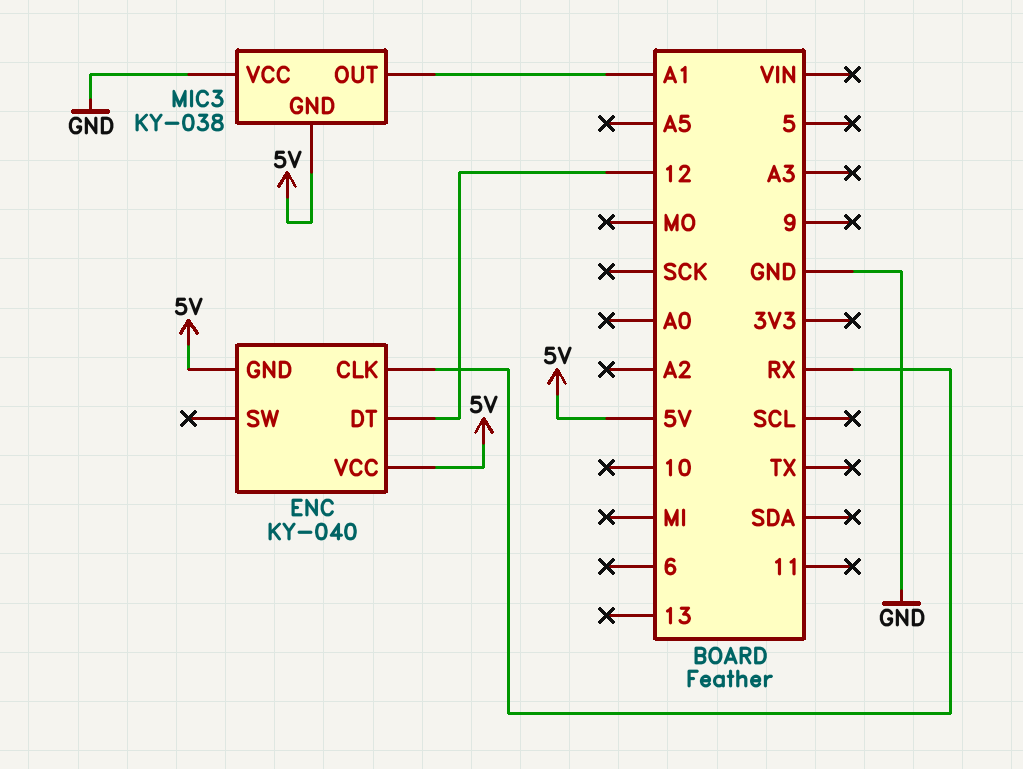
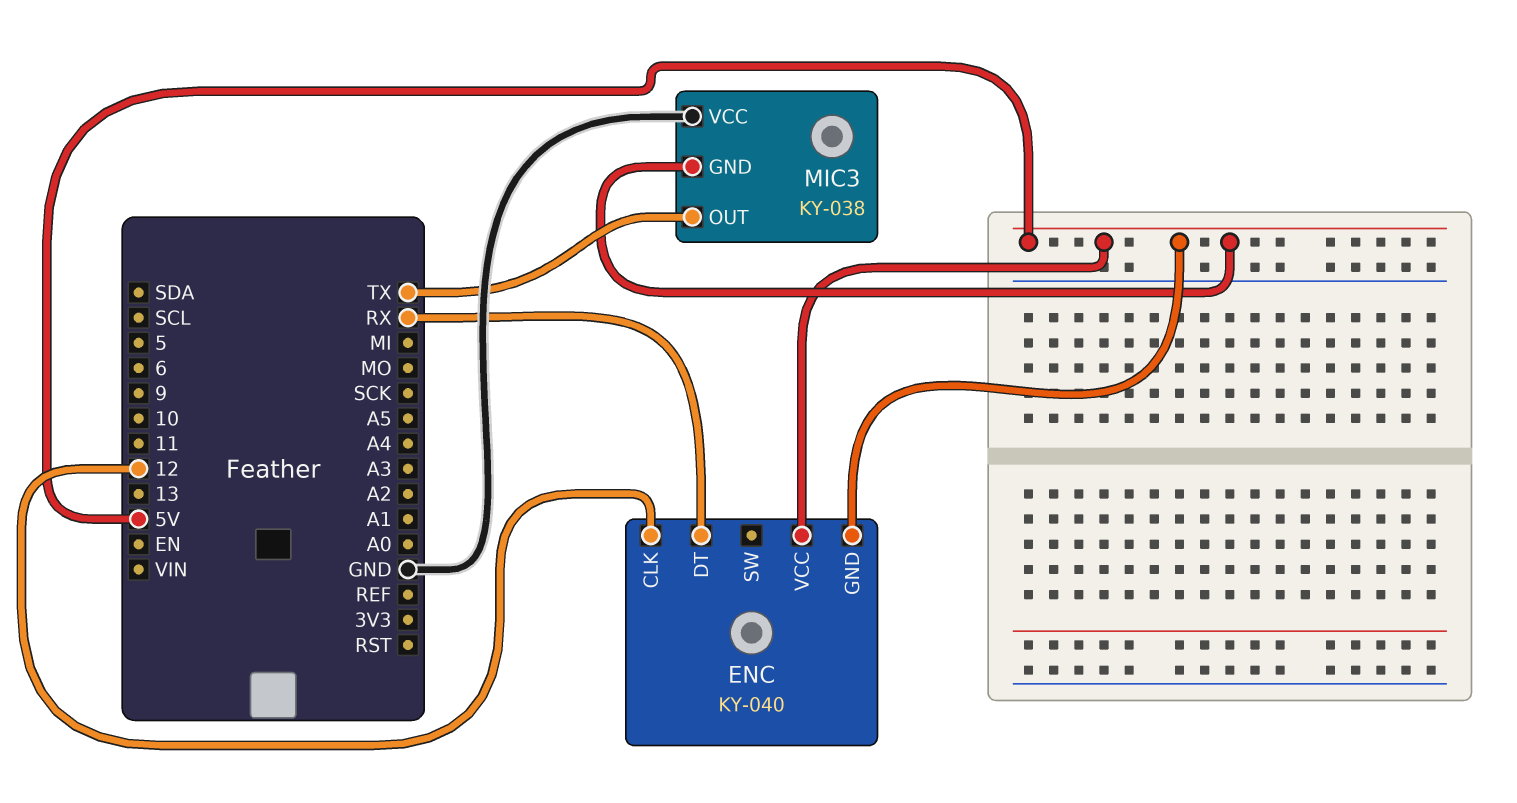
ENC pin CLK: RX -> 12
ENC pin DT: 12 -> RX
MIC3 pin OUT: A1 -> TX

